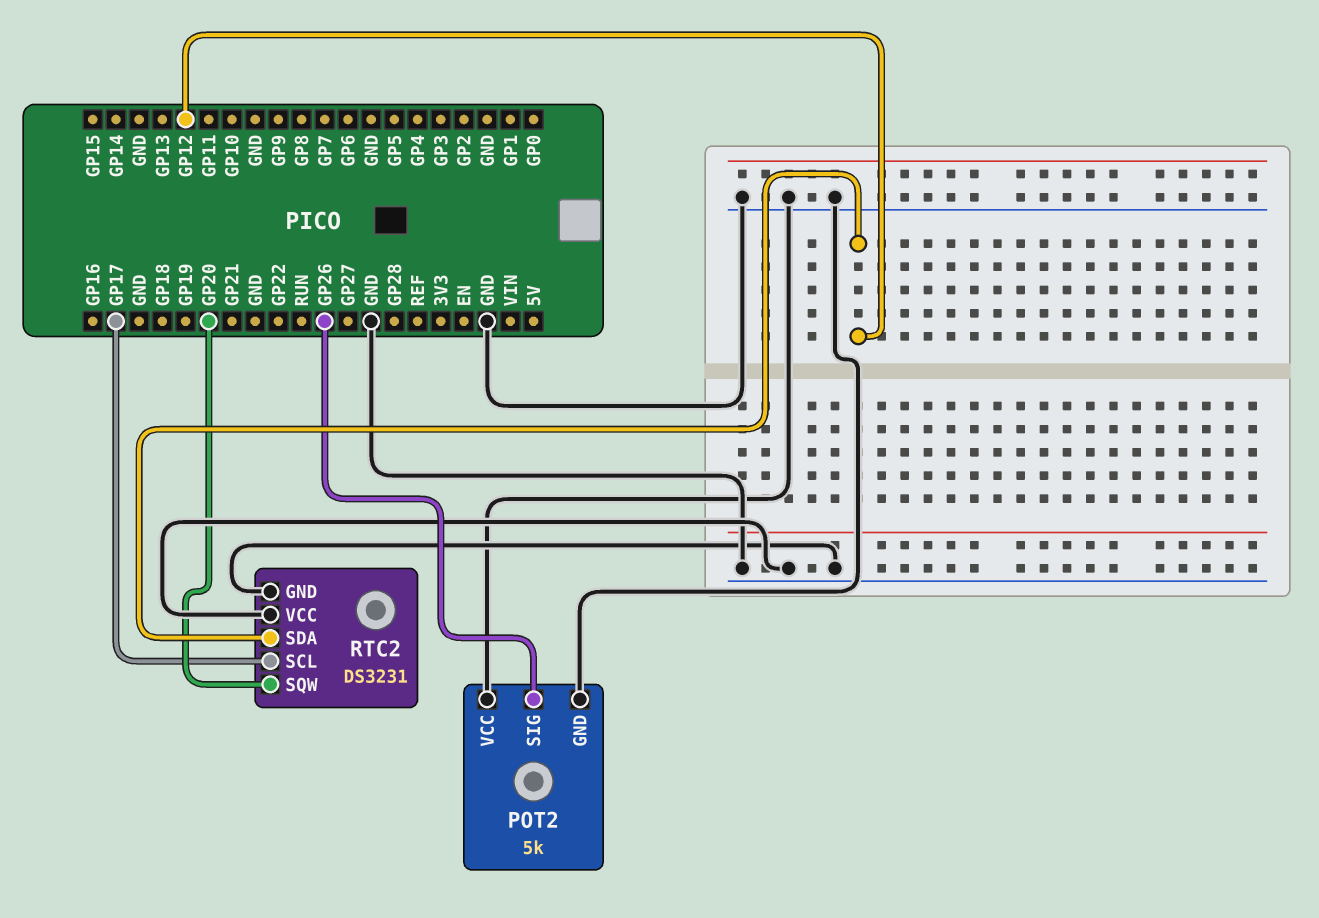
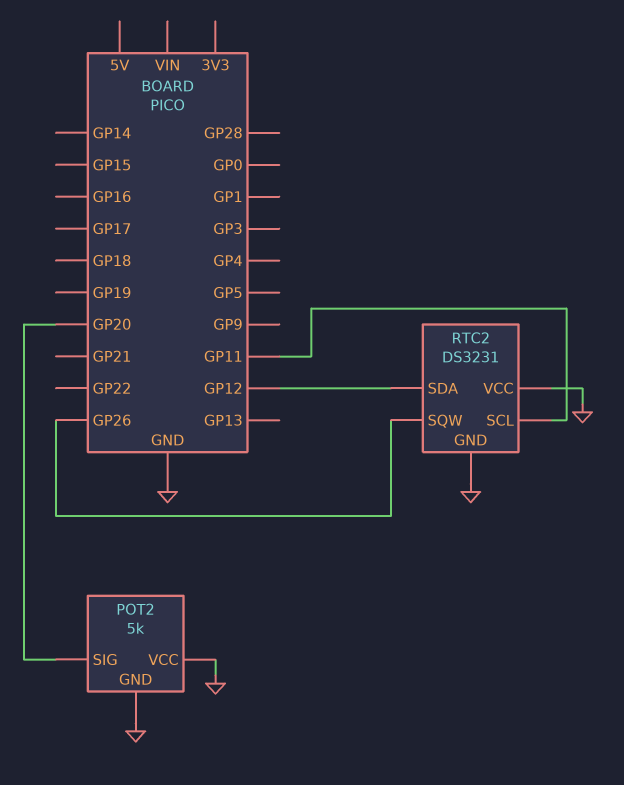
POT2 pin SIG: GP26 -> GP20
RTC2 pin SCL: GP17 -> GP11
RTC2 pin SQW: GP20 -> GP26

